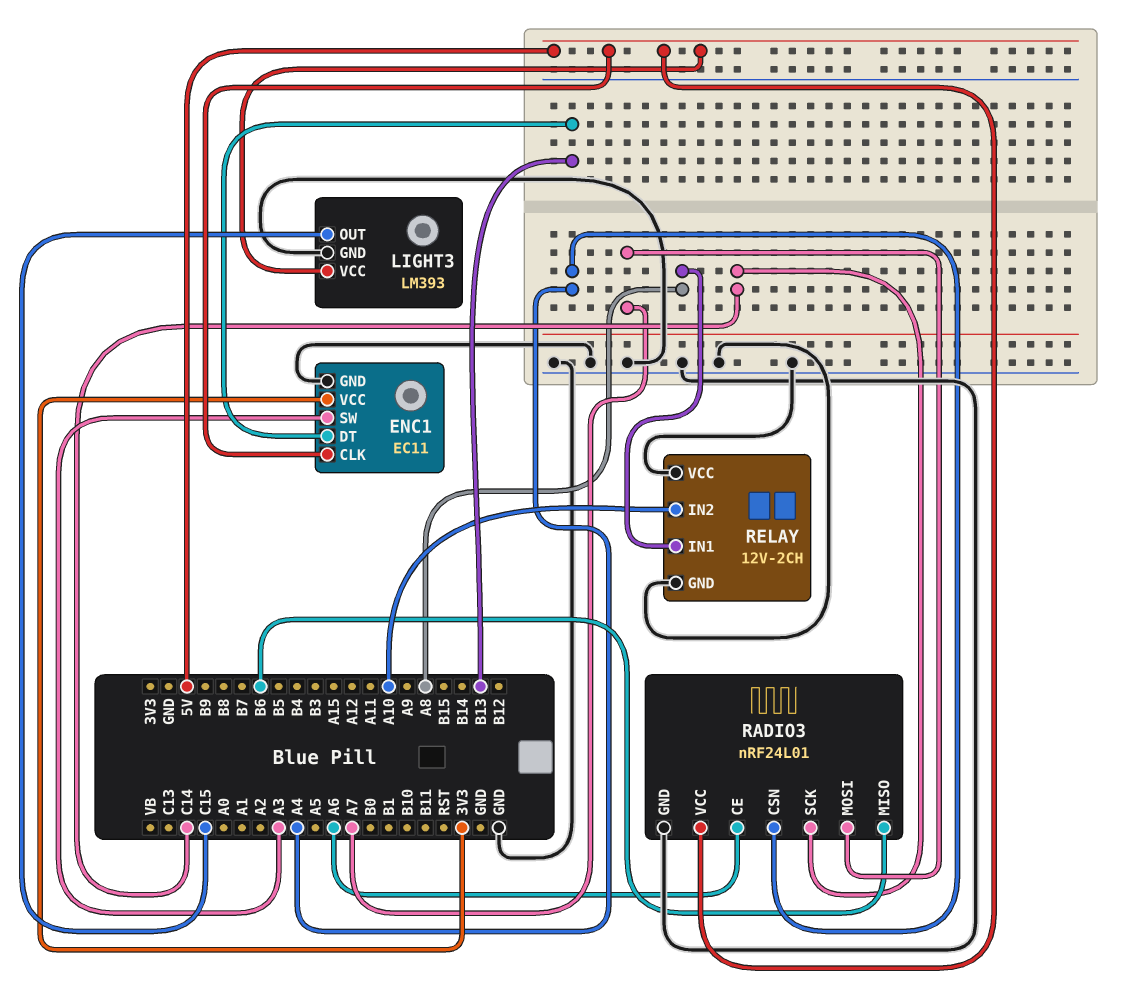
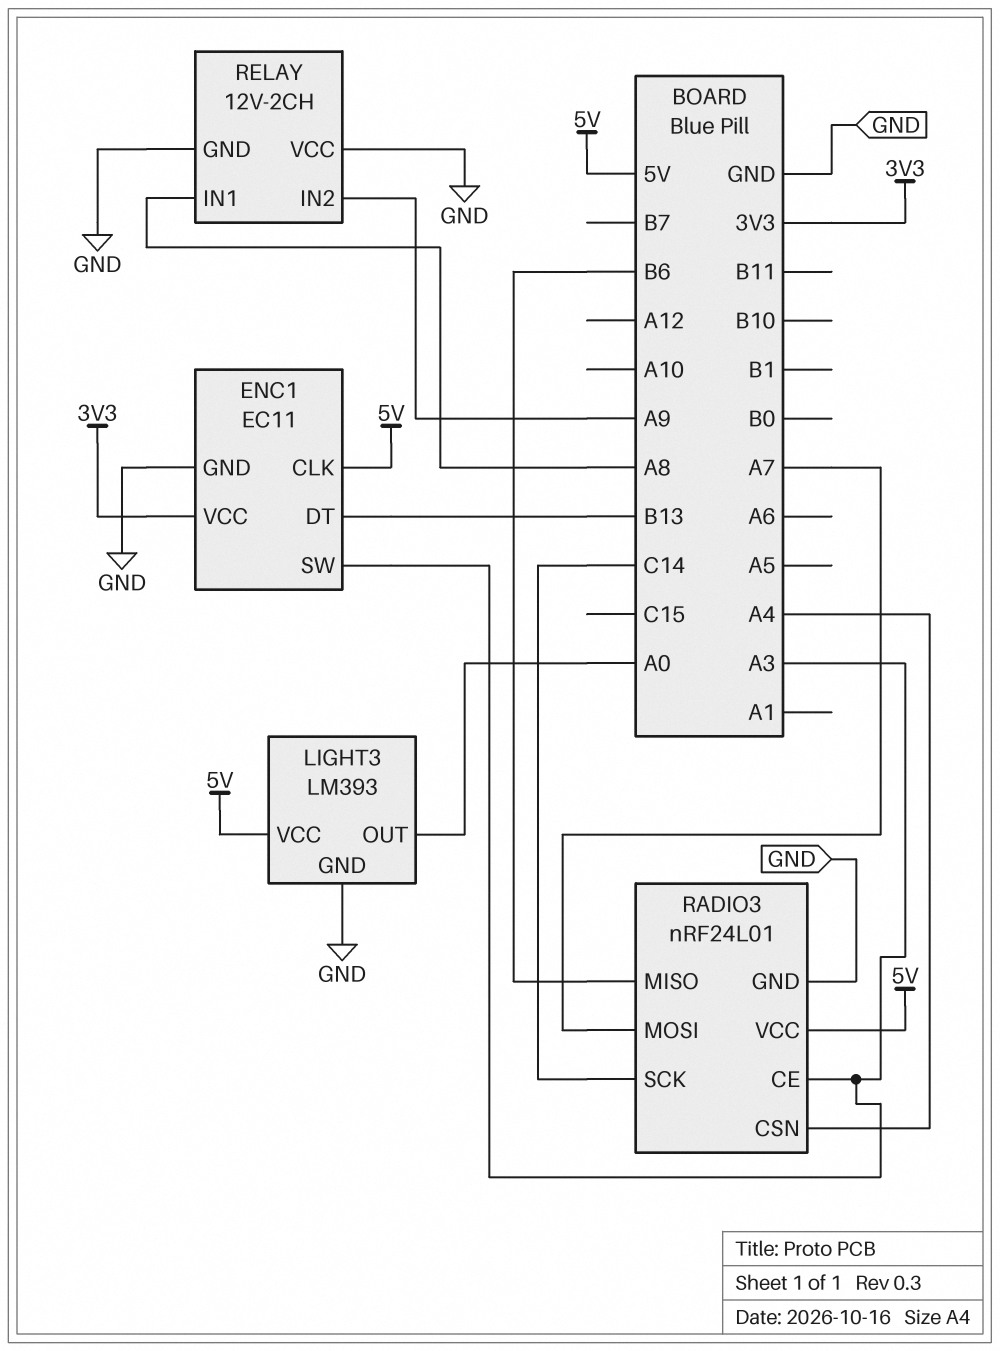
LIGHT3 pin OUT: C15 -> A0
RADIO3 pin CE: A6 -> A3
RELAY pin IN2: A10 -> A9

